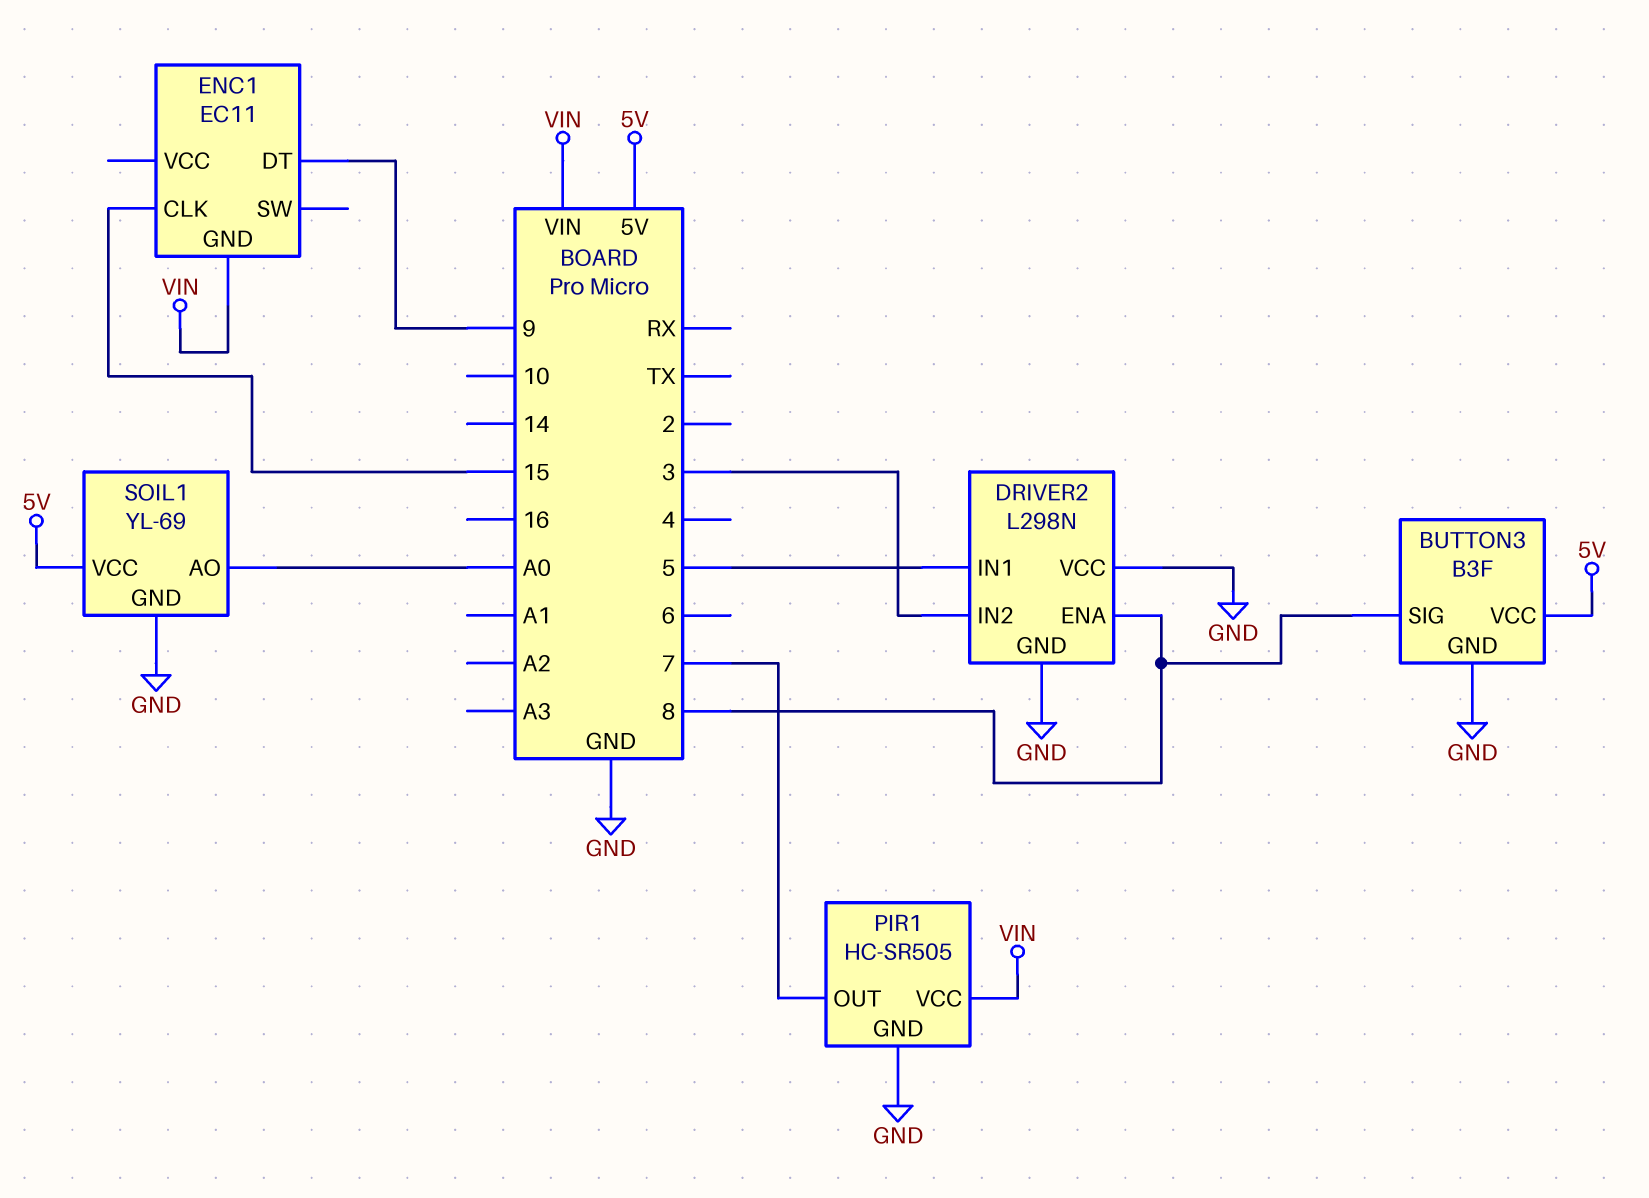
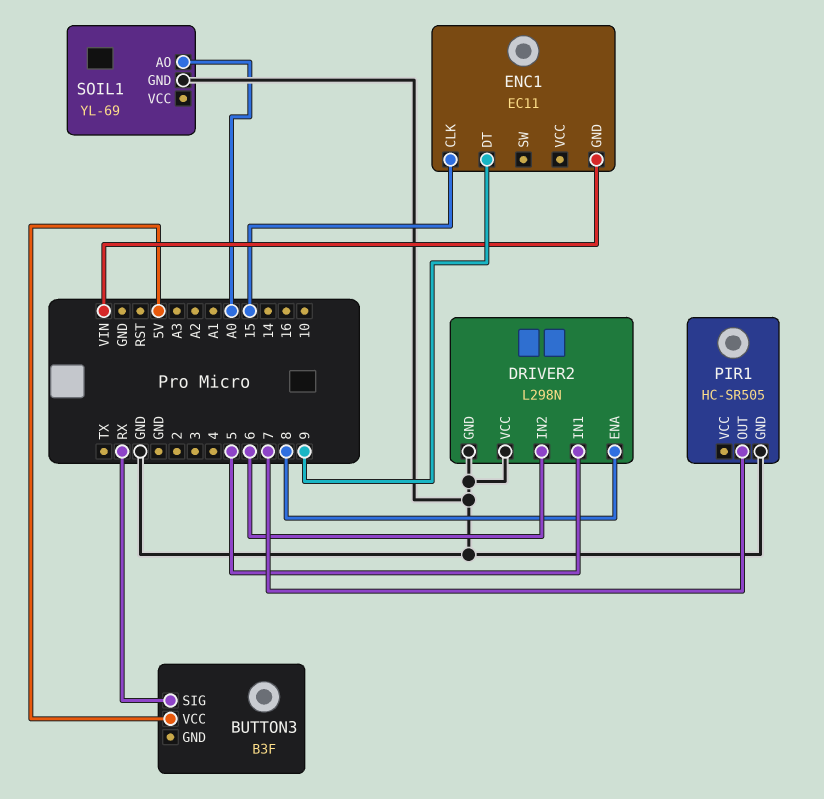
BUTTON3 pin GND: GND -> none
BUTTON3 pin SIG: 8 -> RX
DRIVER2 pin IN2: 3 -> 6
PIR1 pin VCC: VIN -> none
SOIL1 pin VCC: 5V -> none

